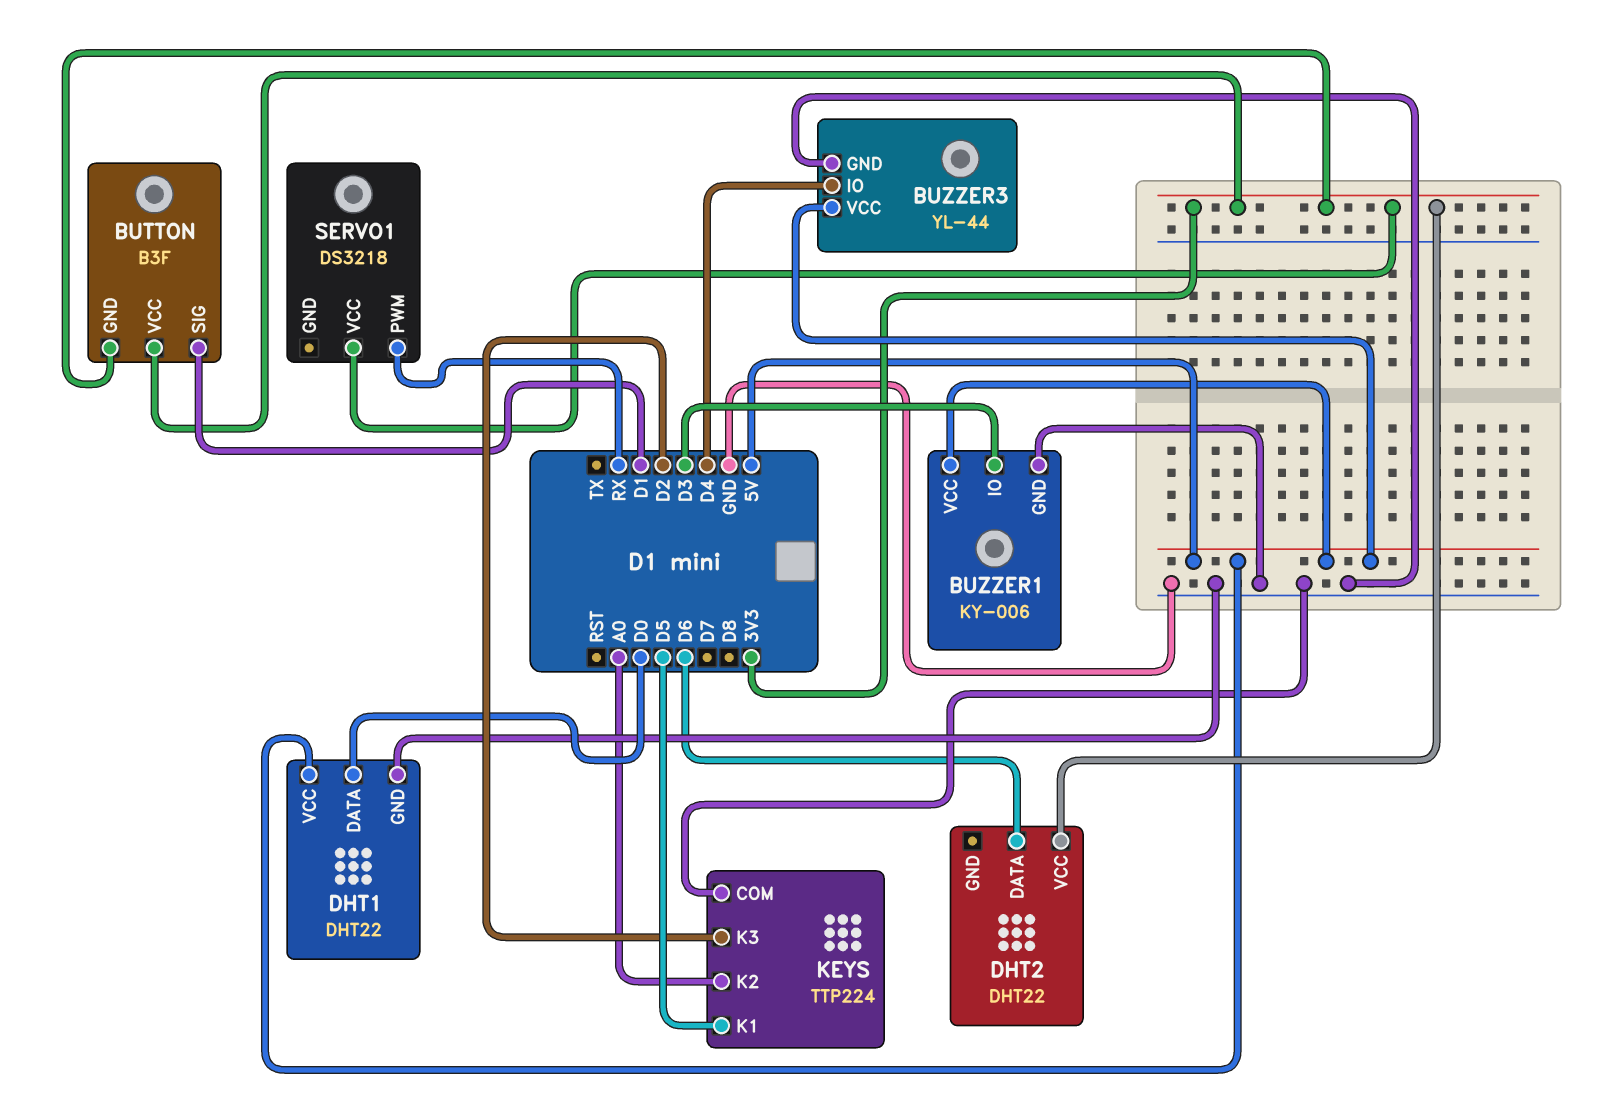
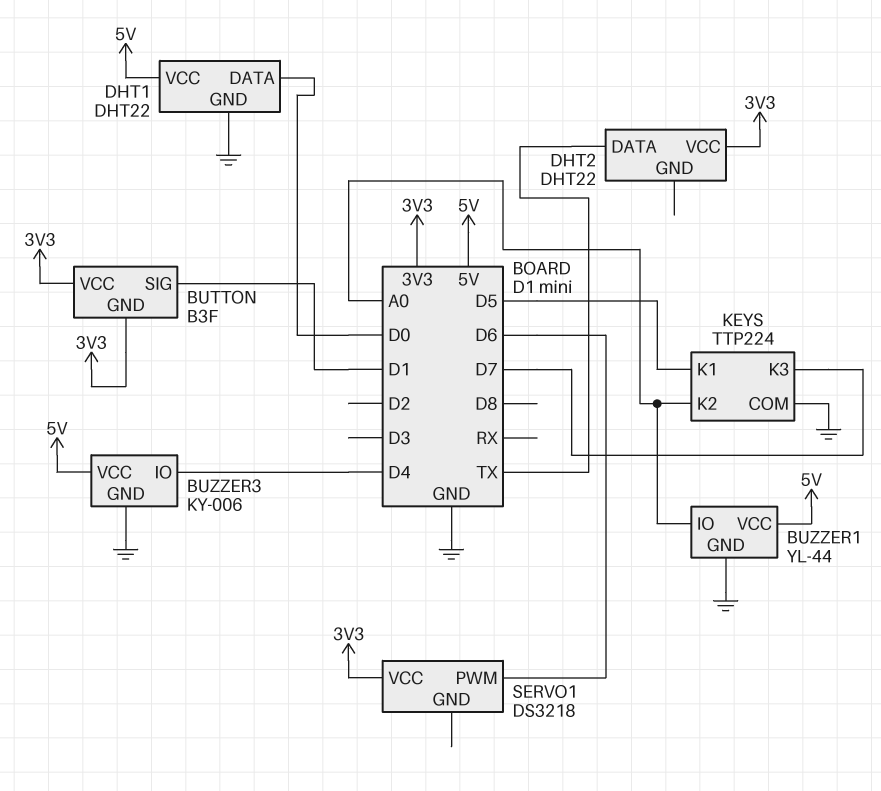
BUZZER1: KY-006 -> YL-44
BUZZER1 pin IO: D3 -> A0
BUZZER3: YL-44 -> KY-006
DHT2 pin DATA: D6 -> TX
KEYS pin K3: D2 -> D7
SERVO1 pin PWM: RX -> D6

